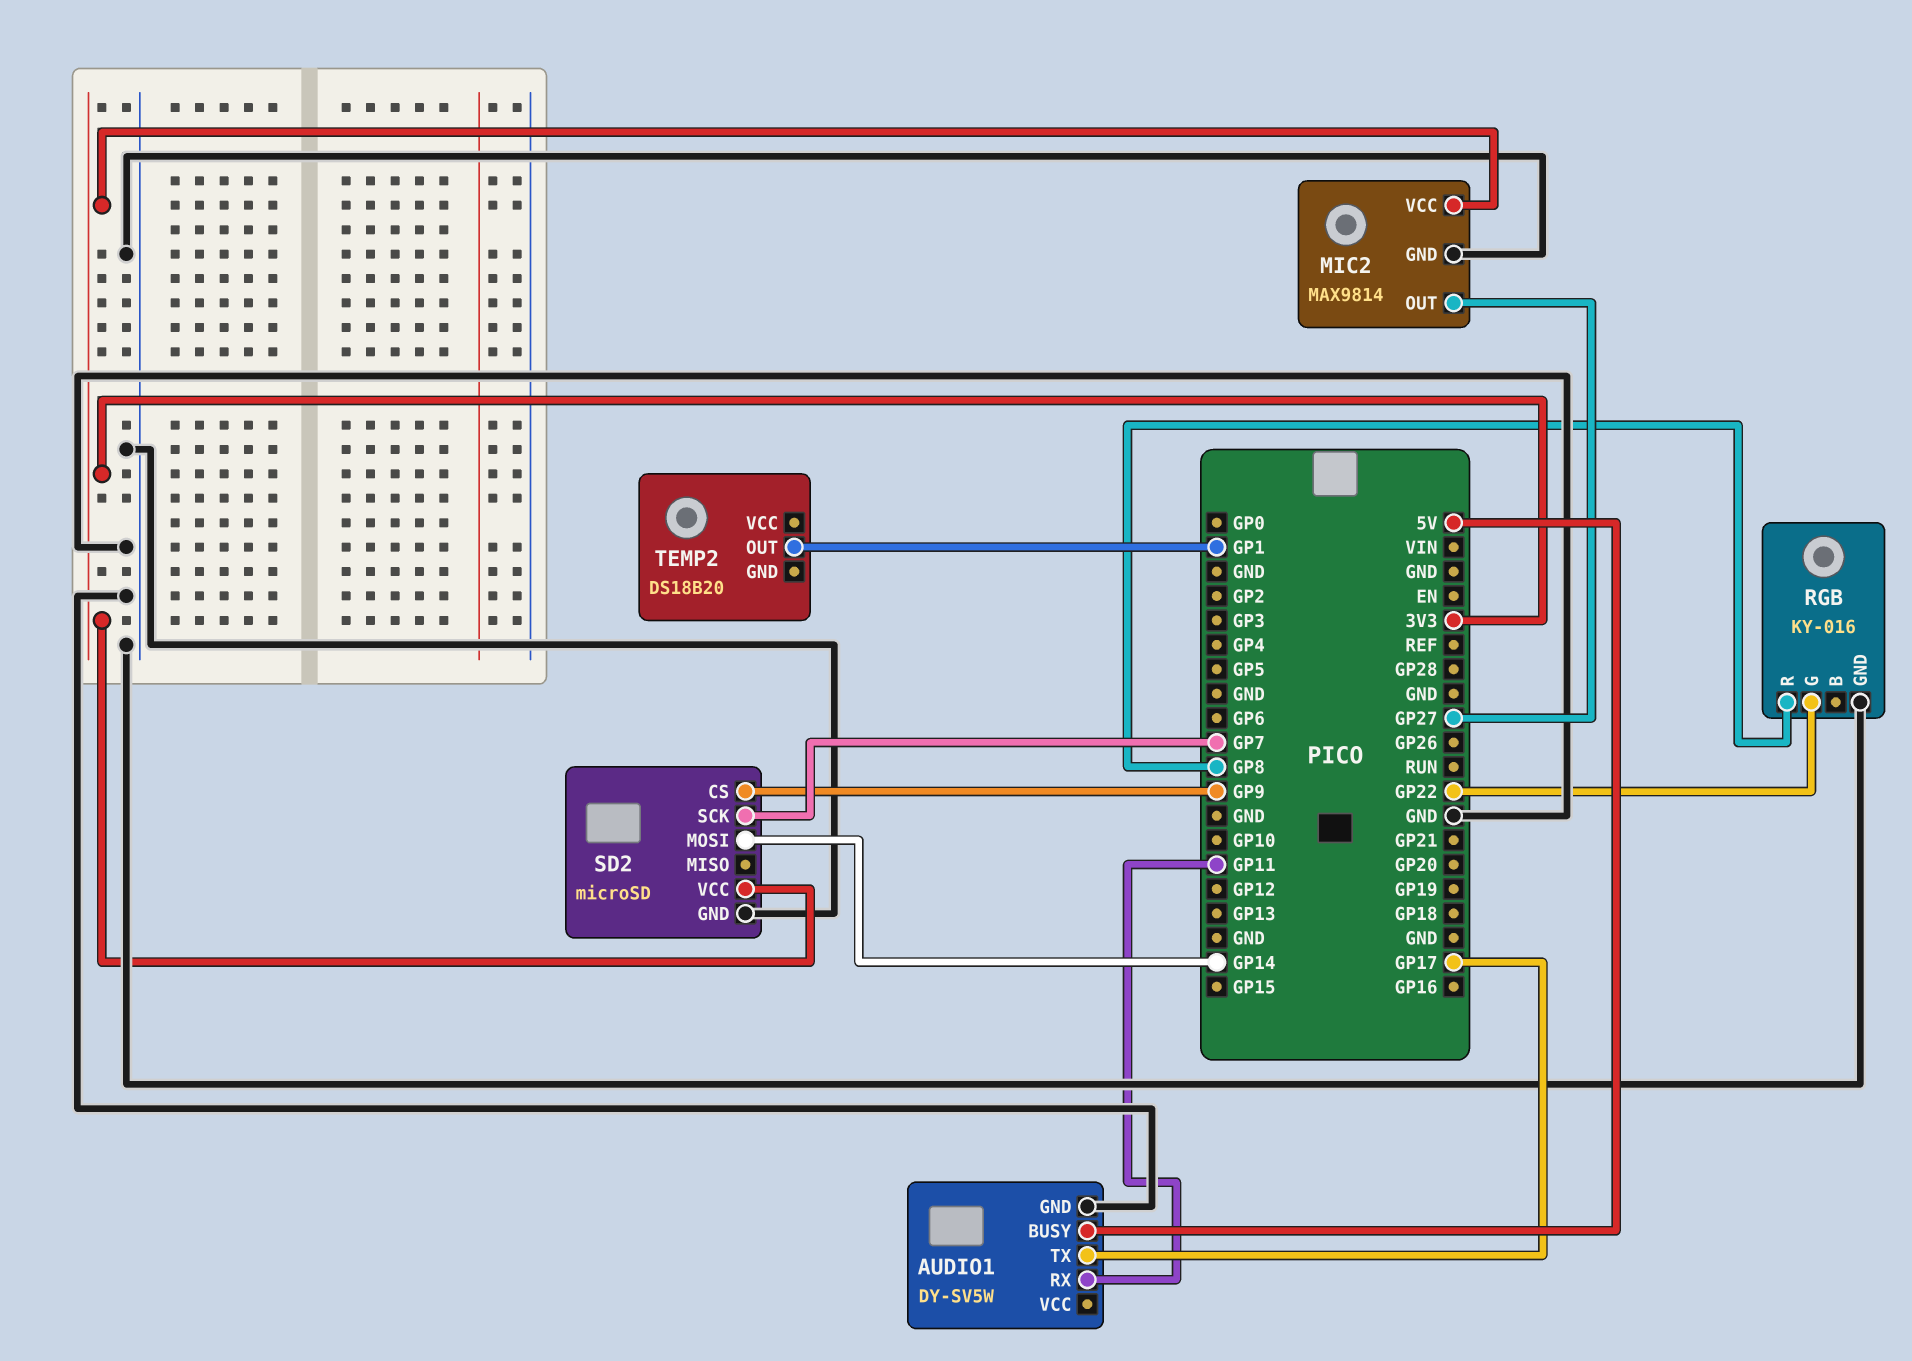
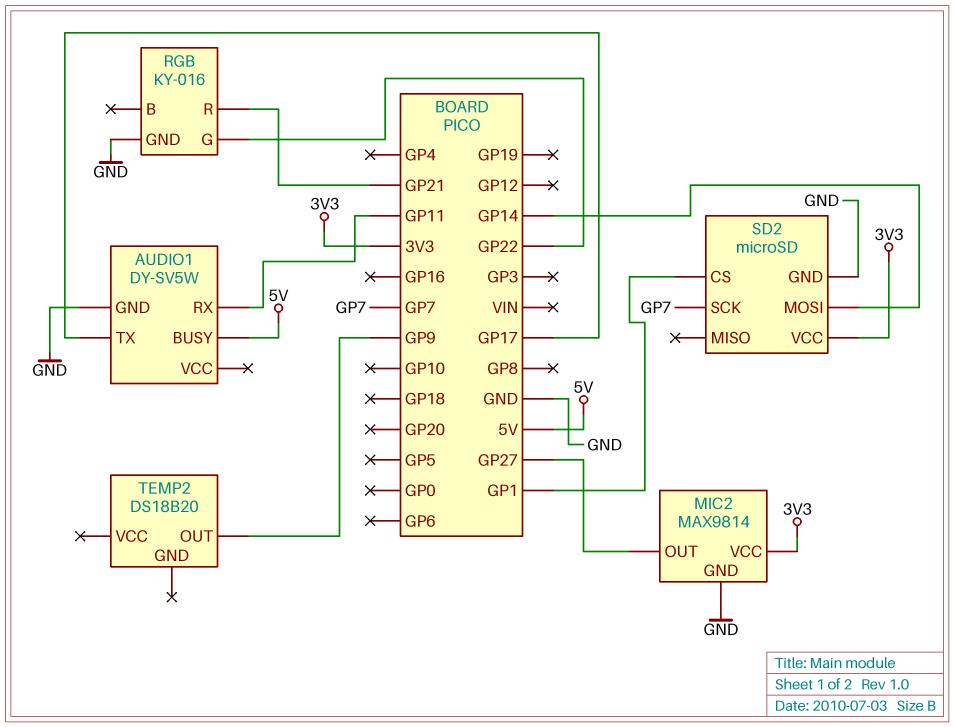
RGB pin R: GP8 -> GP21
SD2 pin CS: GP9 -> GP1
TEMP2 pin OUT: GP1 -> GP9

